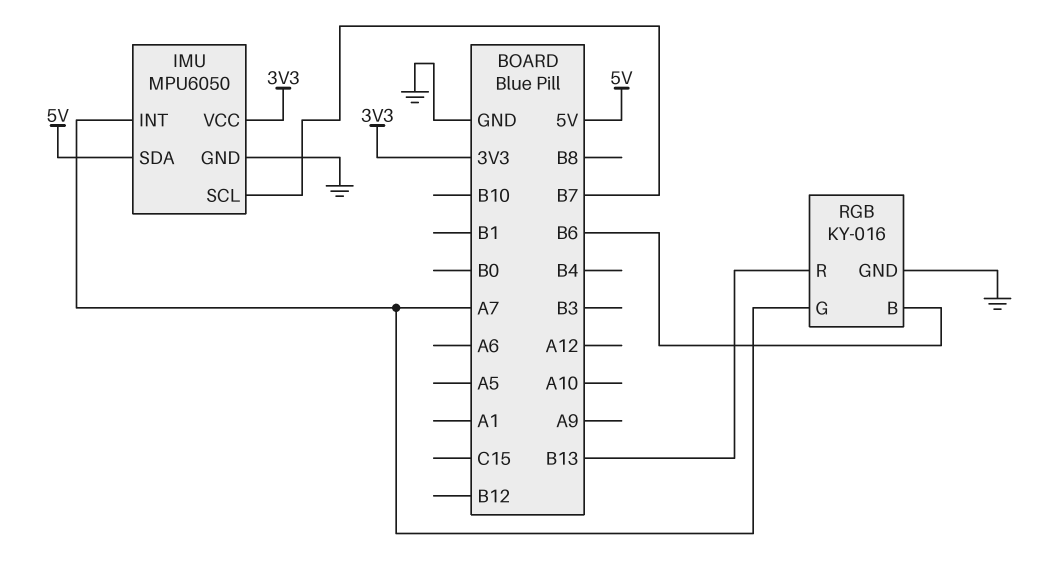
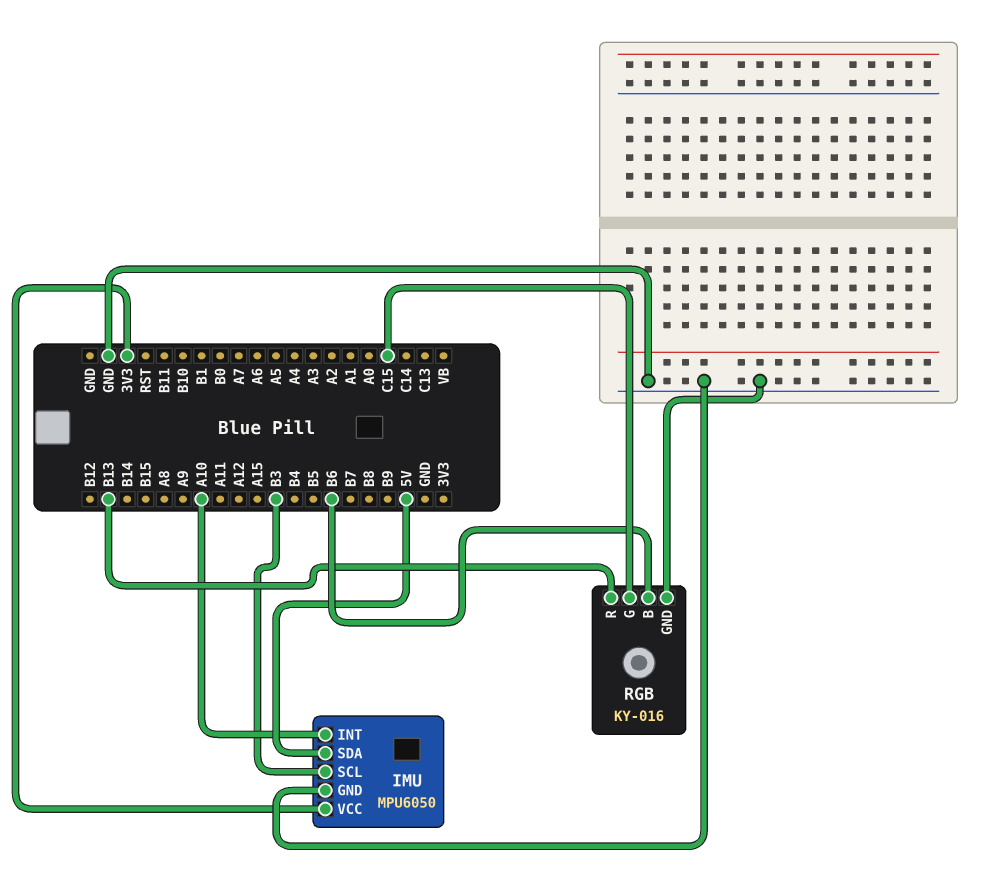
IMU pin INT: A7 -> A10
IMU pin SCL: B7 -> B3
RGB pin G: A7 -> C15

